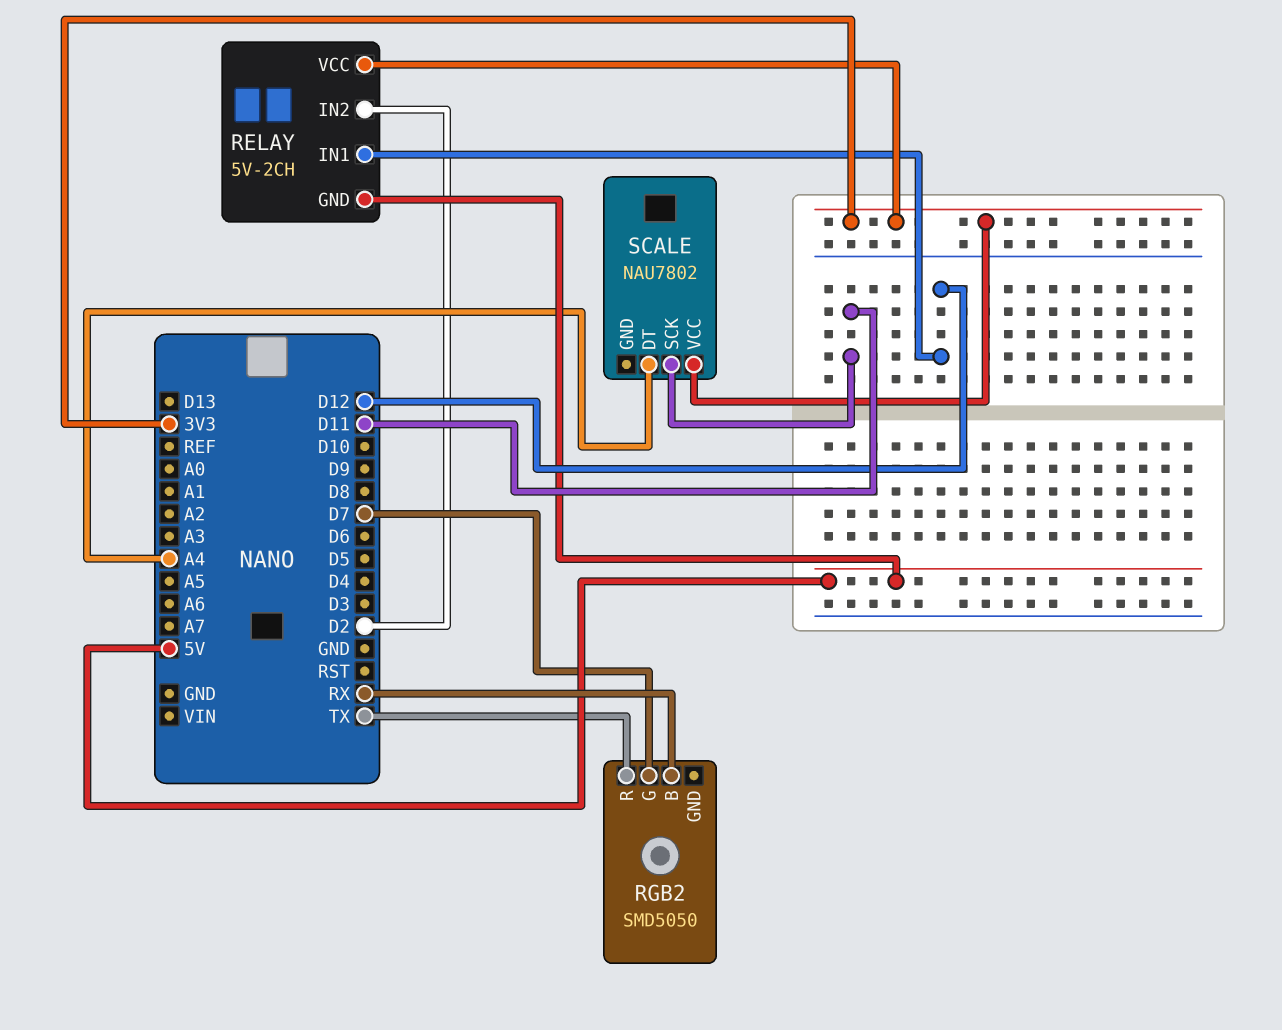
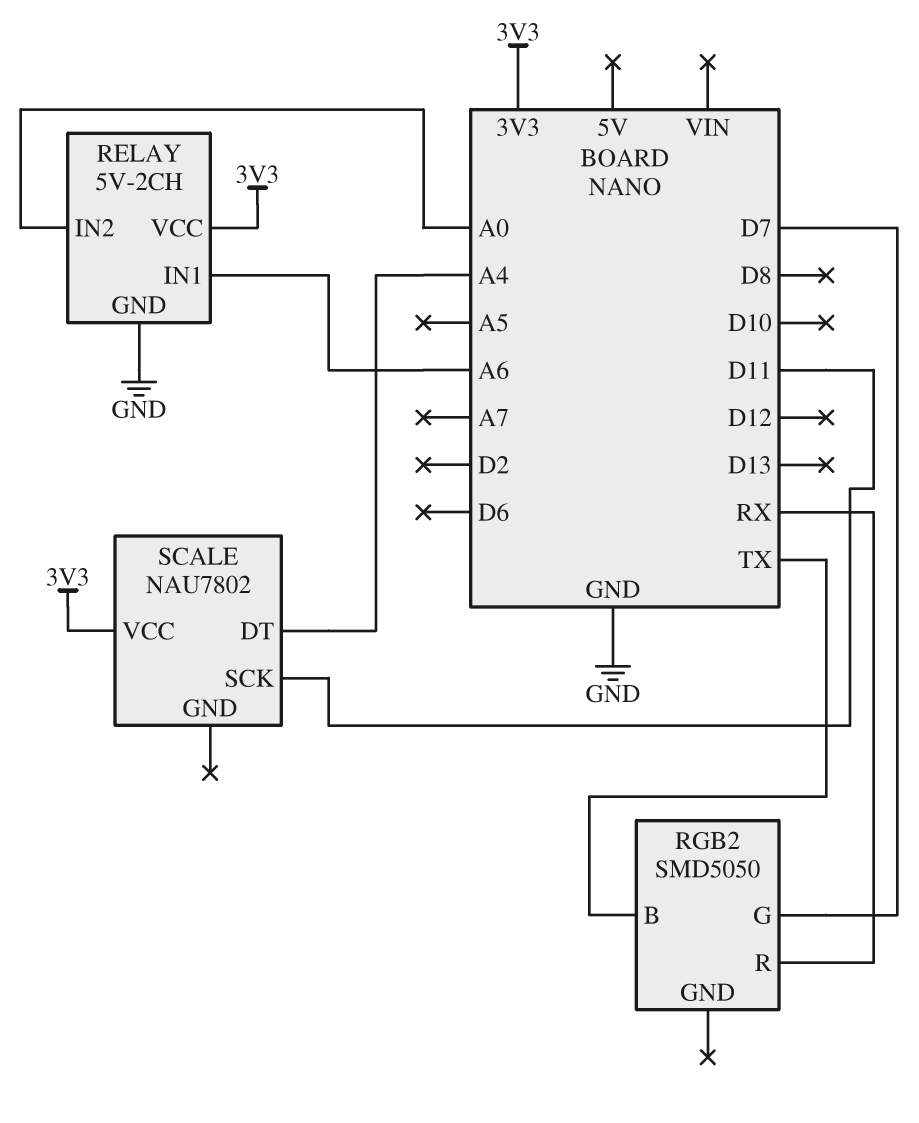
RELAY pin GND: 5V -> GND
RELAY pin IN1: D12 -> A6
RELAY pin IN2: D2 -> A0
RGB2 pin B: RX -> TX
RGB2 pin R: TX -> RX

